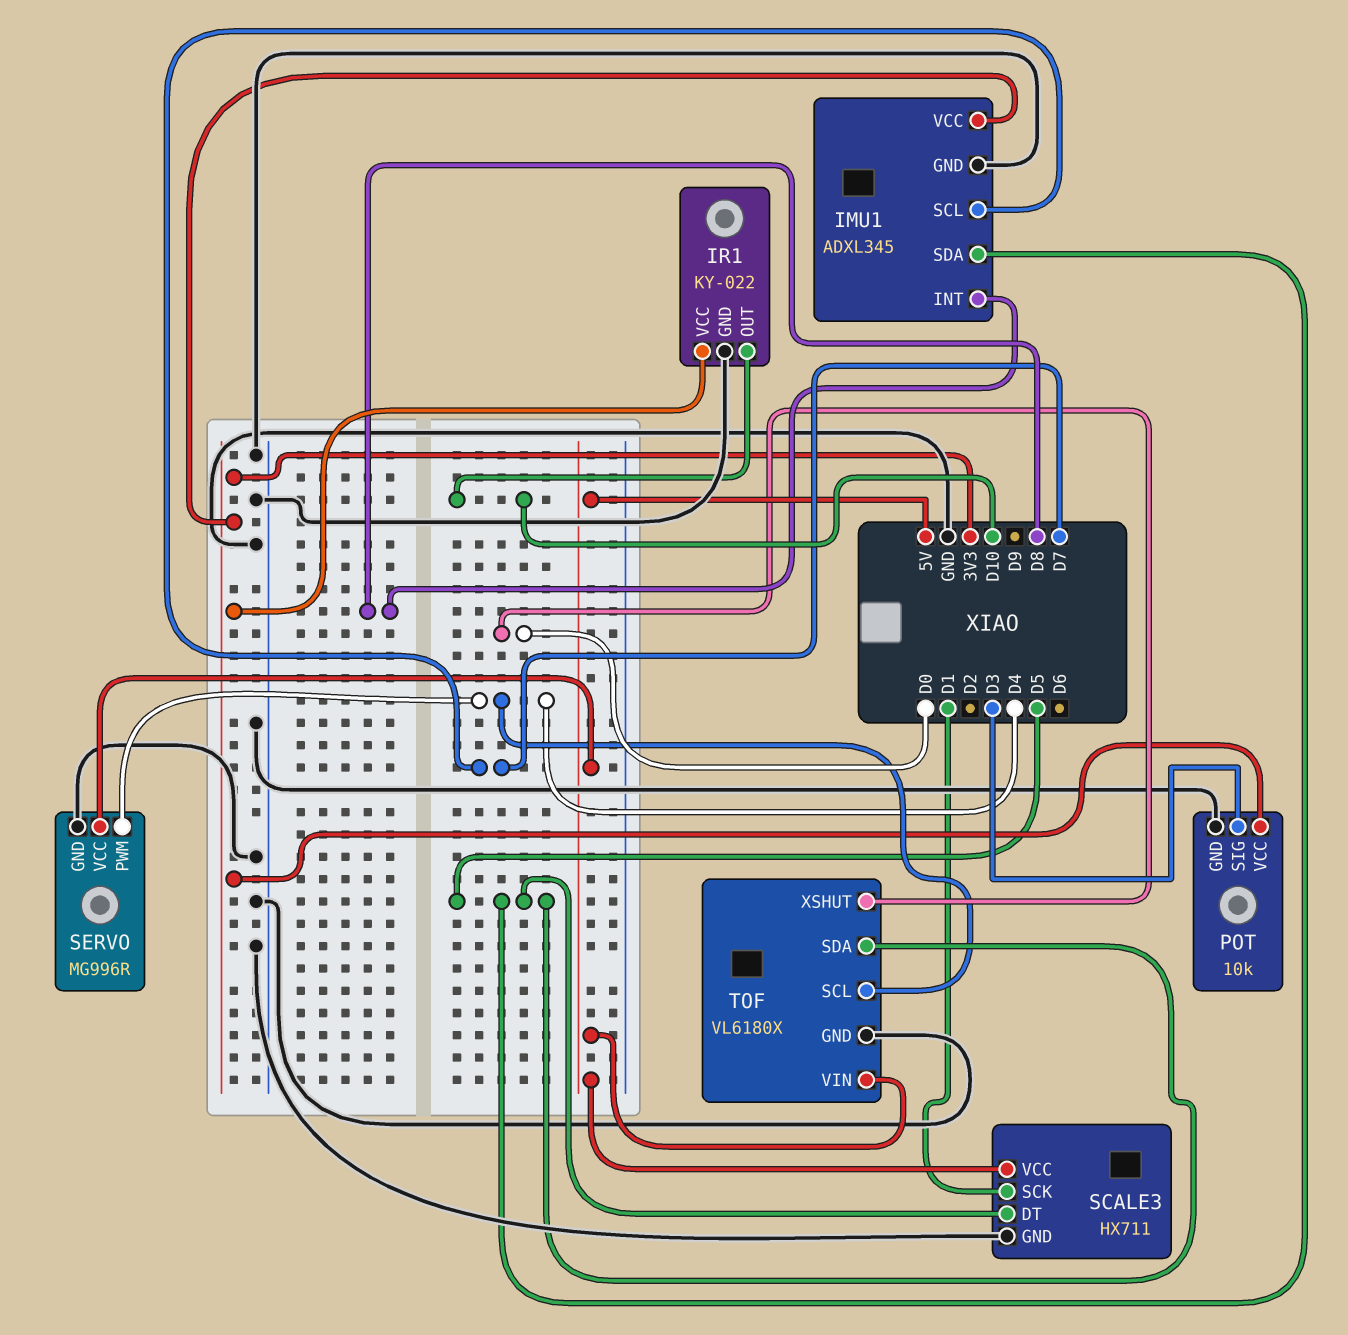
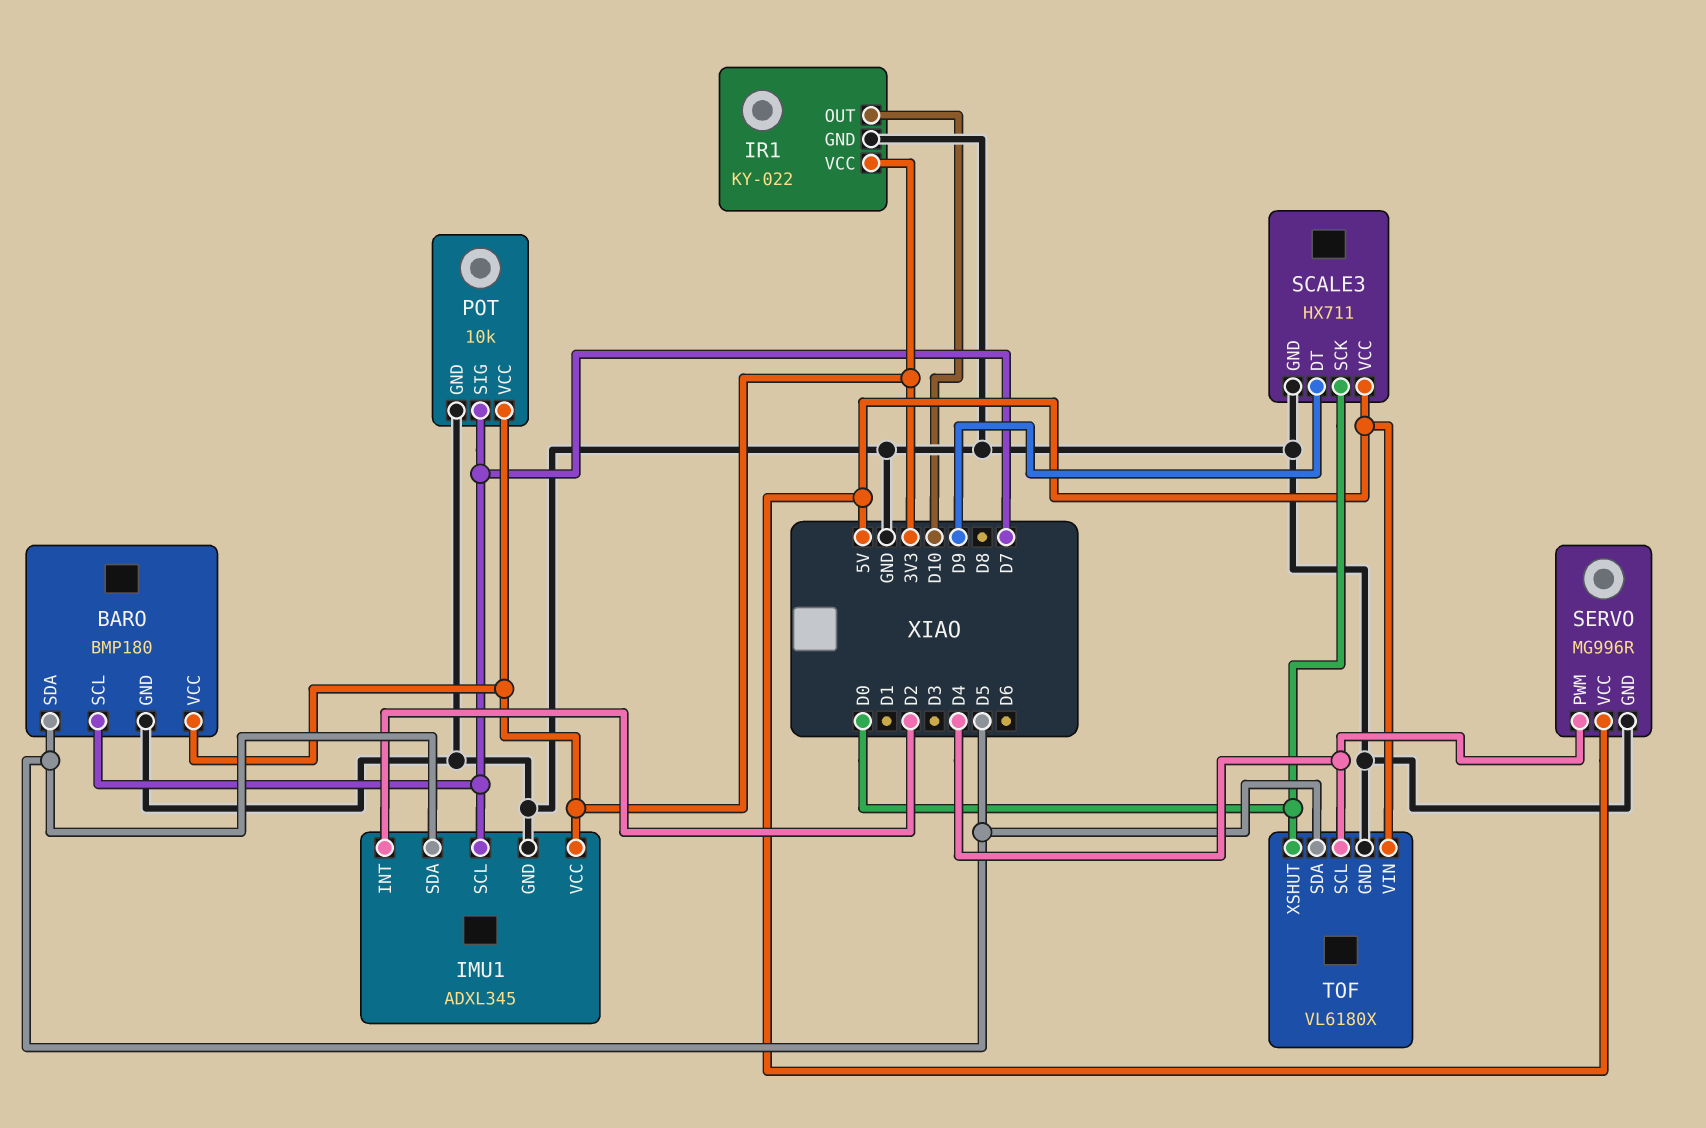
BARO: none -> BMP180
BARO pin GND: none -> GND
BARO pin SCL: none -> D7
BARO pin SDA: none -> D5
BARO pin VCC: none -> 3V3
IMU1 pin INT: D8 -> D2
POT pin SIG: D3 -> D7
SCALE3 pin DT: D5 -> D9
SCALE3 pin SCK: D1 -> D0

